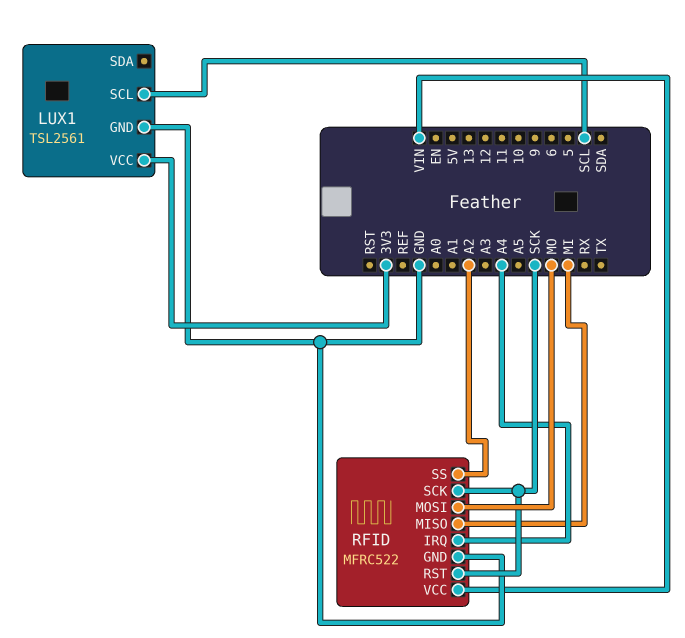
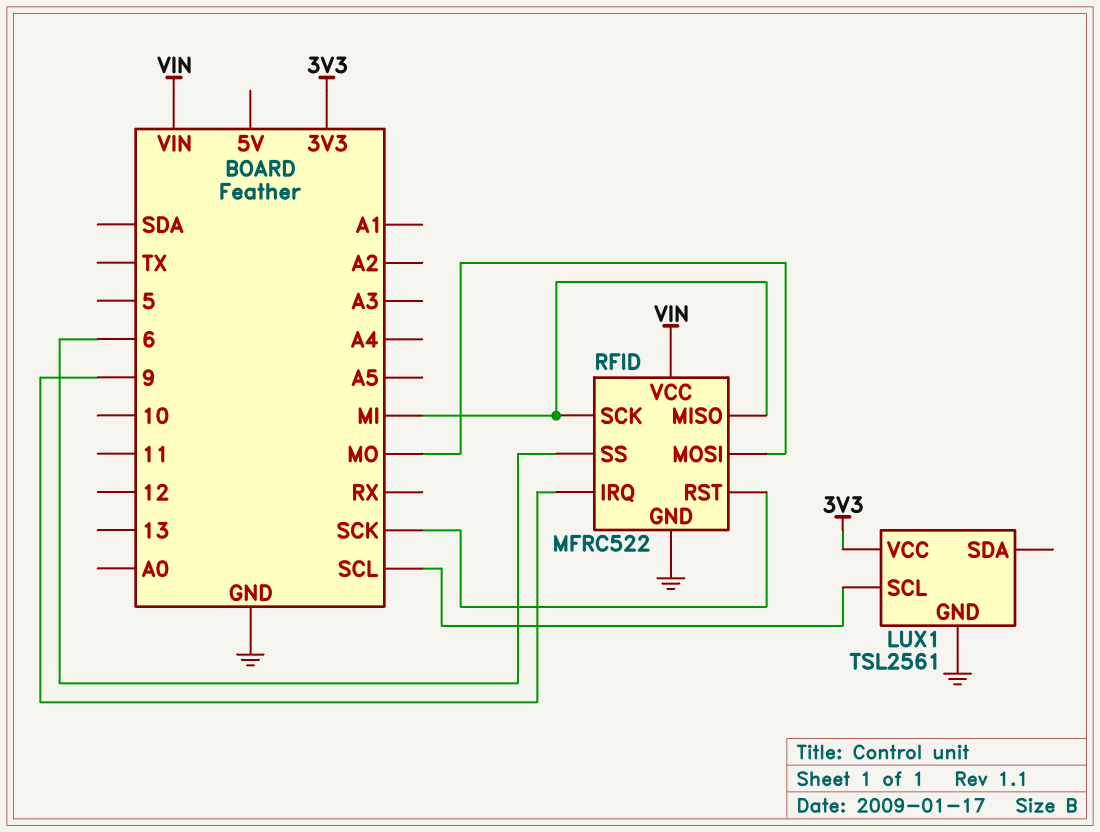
RFID pin IRQ: A4 -> 9
RFID pin SCK: SCK -> MI
RFID pin SS: A2 -> 6

